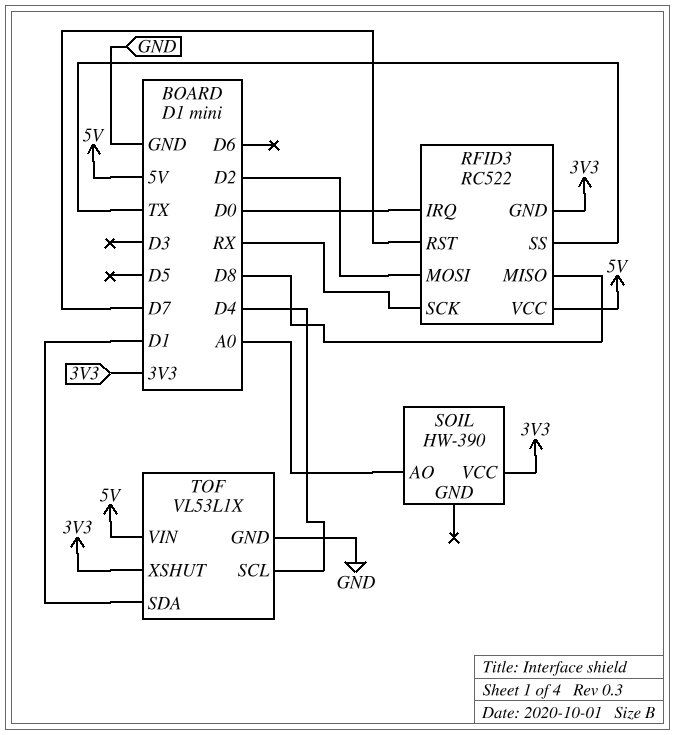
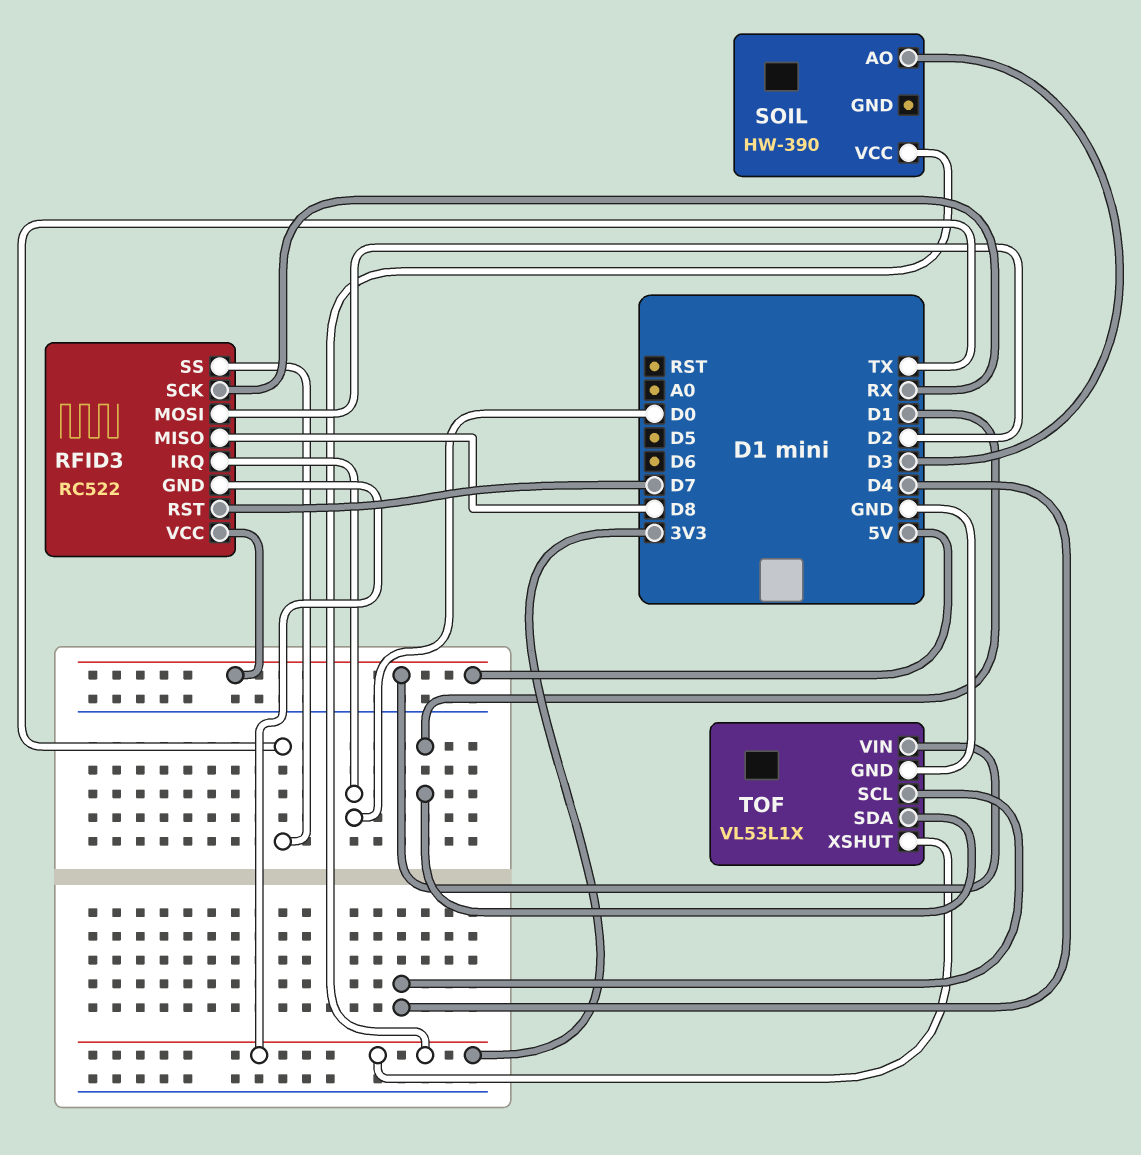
SOIL pin AO: A0 -> D3

